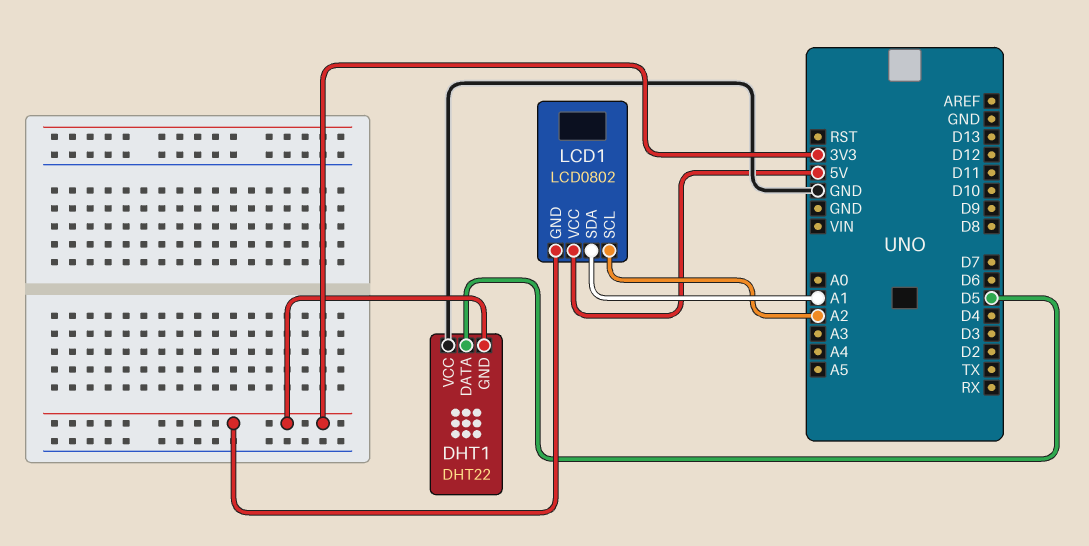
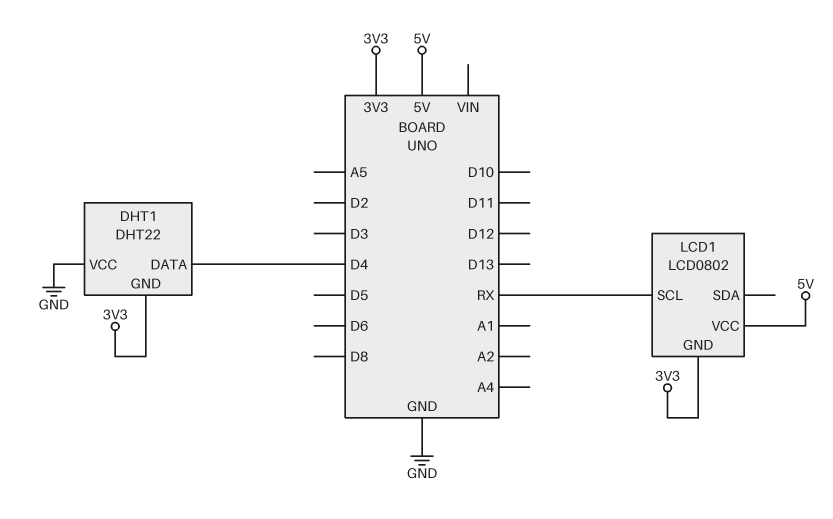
DHT1 pin DATA: D5 -> D4
LCD1 pin SCL: A2 -> RX
LCD1 pin SDA: A1 -> none

